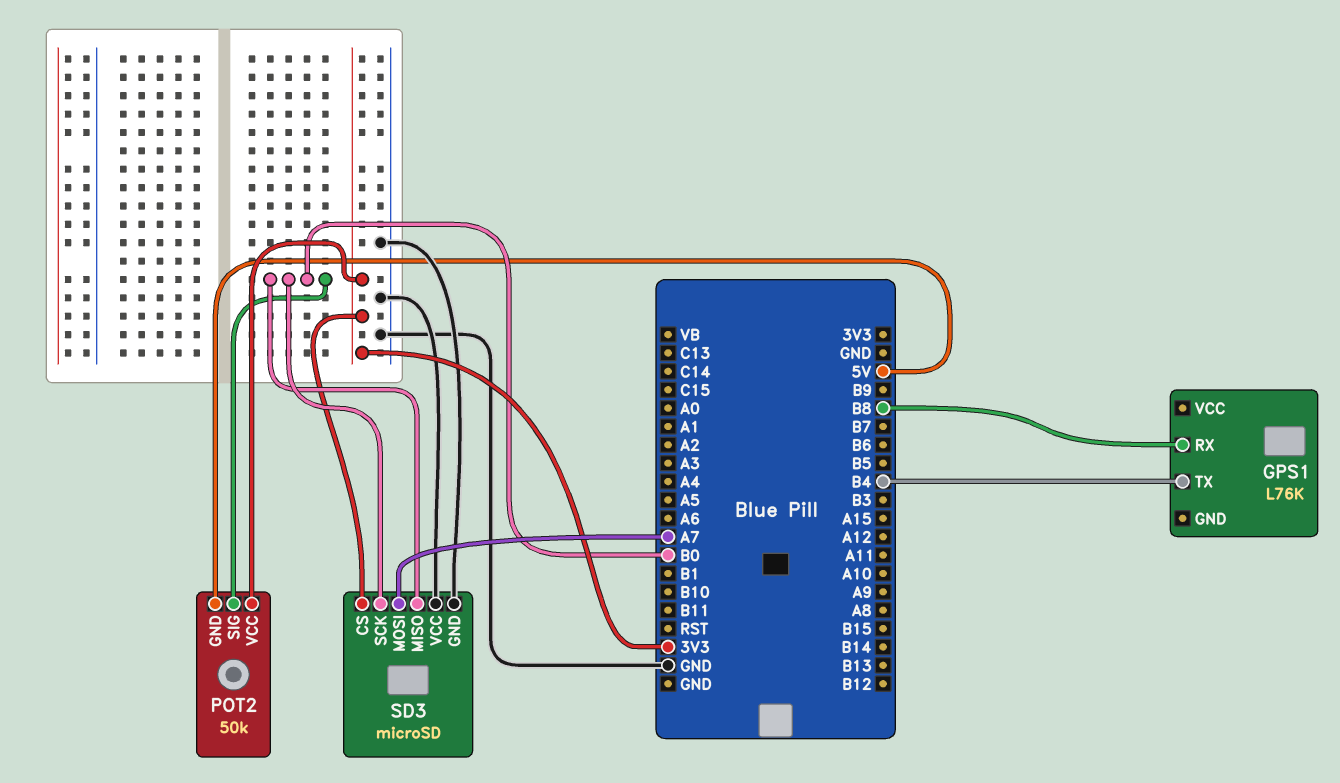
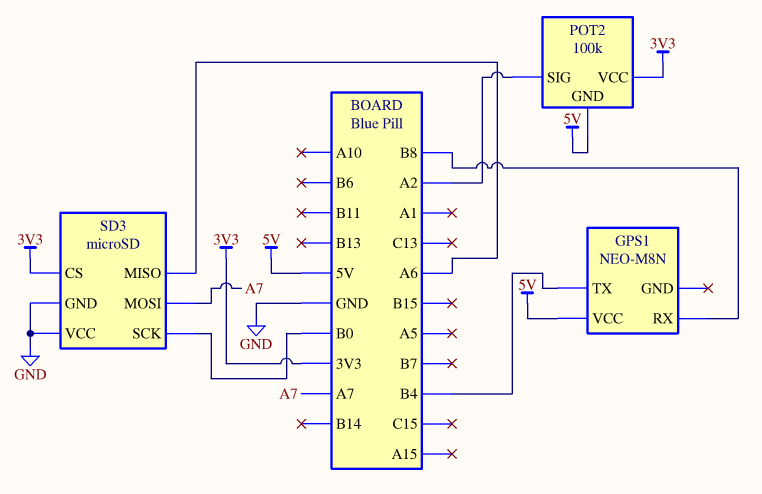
GPS1: L76K -> NEO-M8N
GPS1 pin VCC: none -> 5V
POT2: 50k -> 100k
POT2 pin SIG: B0 -> A2
SD3 pin MISO: B0 -> A6

